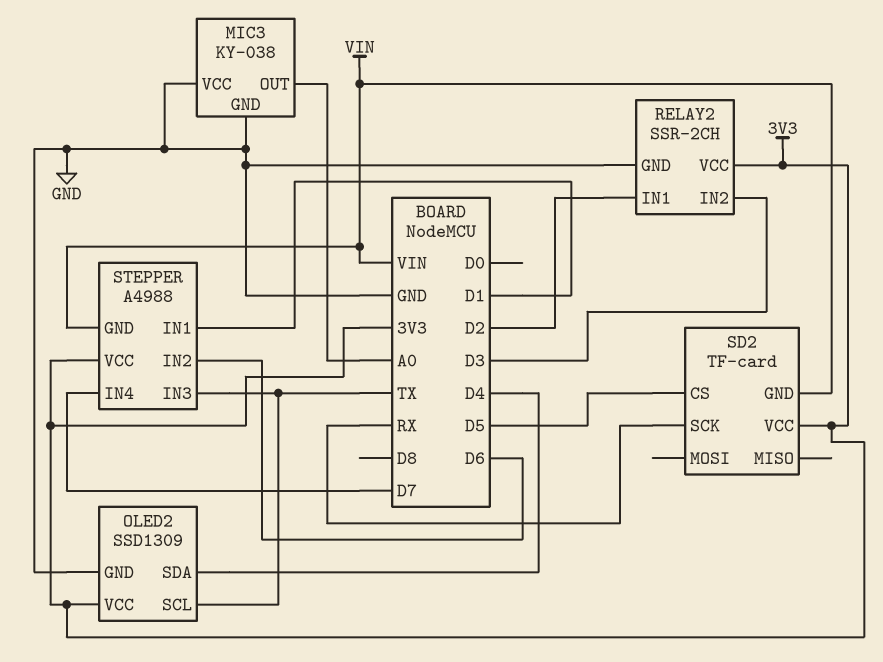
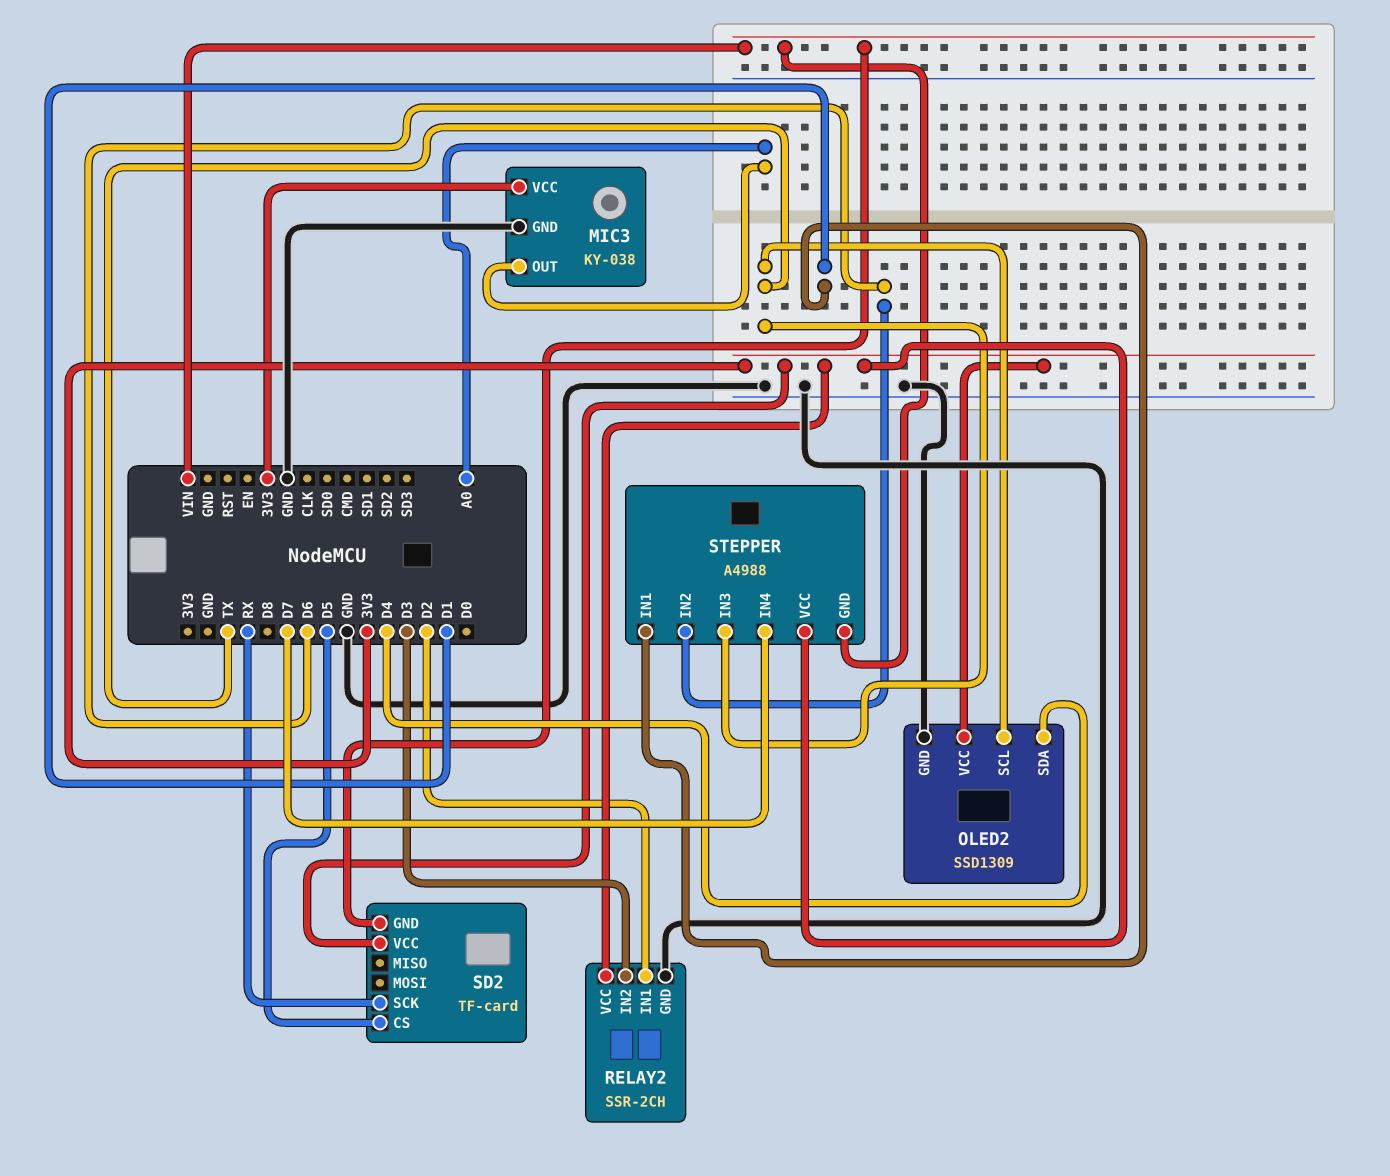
MIC3 pin VCC: GND -> 3V3

